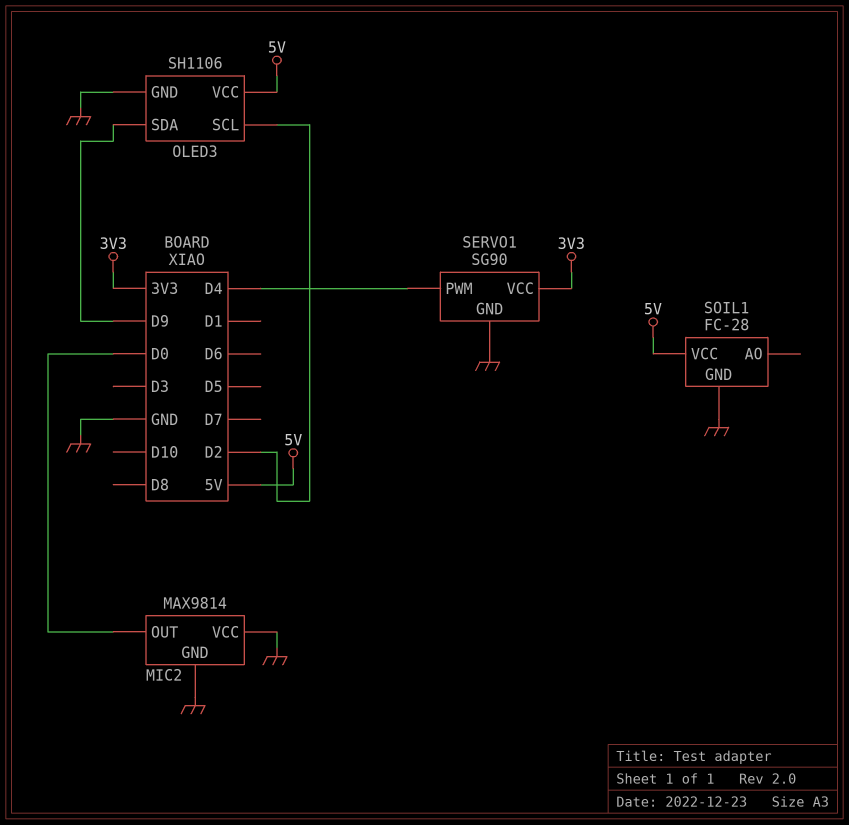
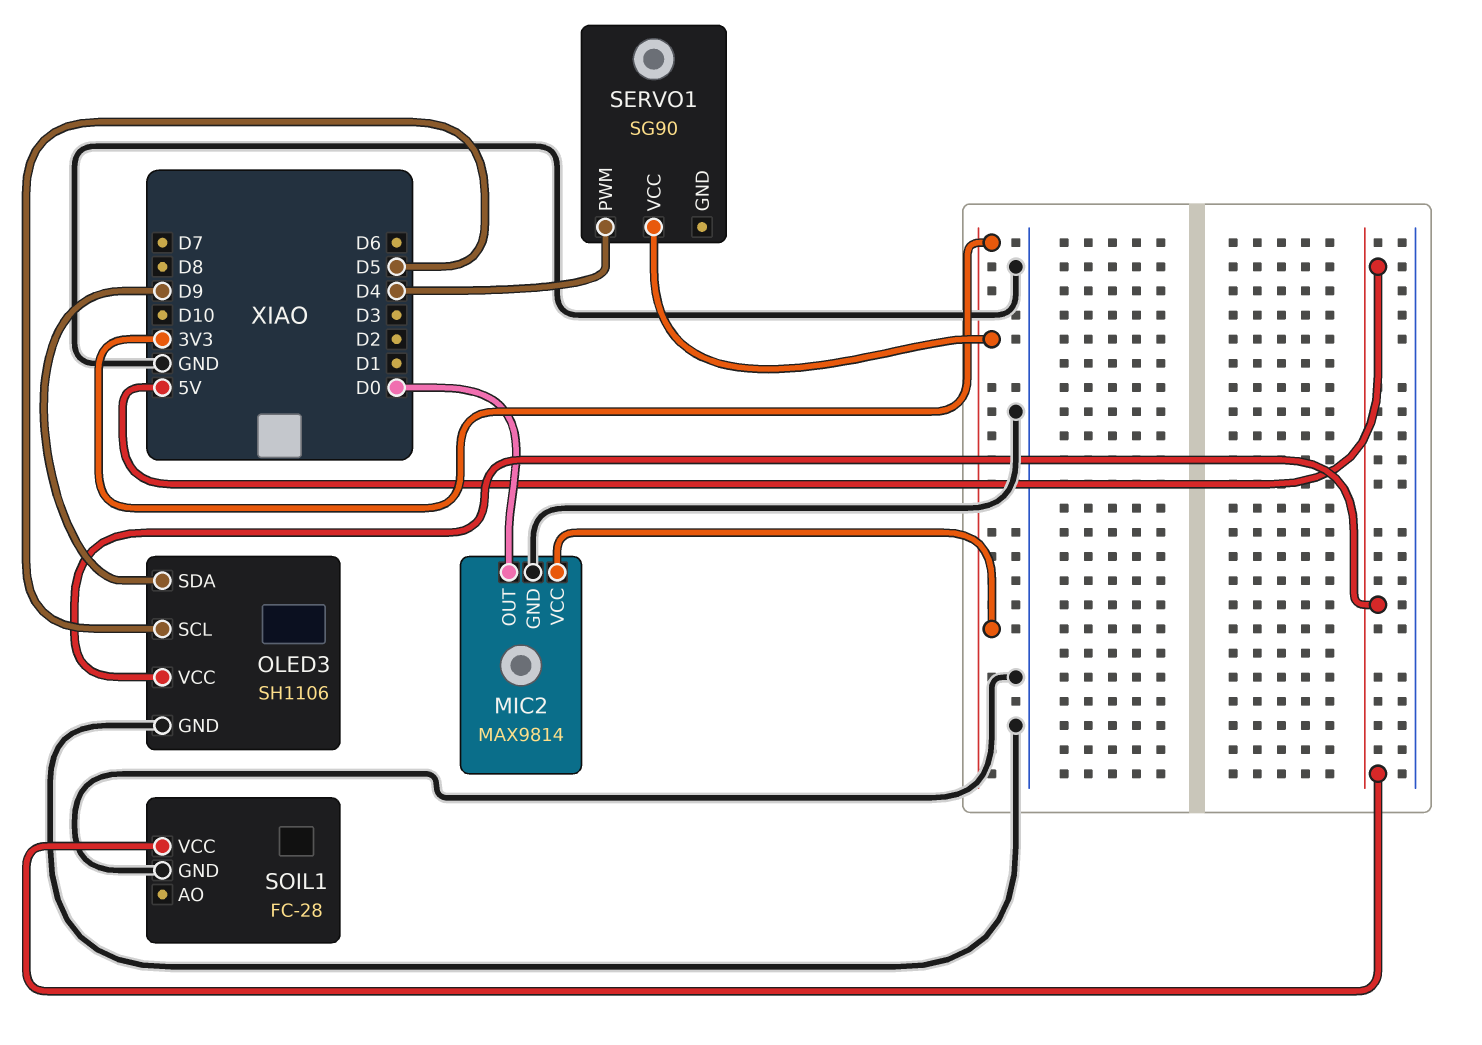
MIC2 pin VCC: GND -> 3V3
OLED3 pin SCL: D2 -> D5
SERVO1 pin GND: GND -> none

